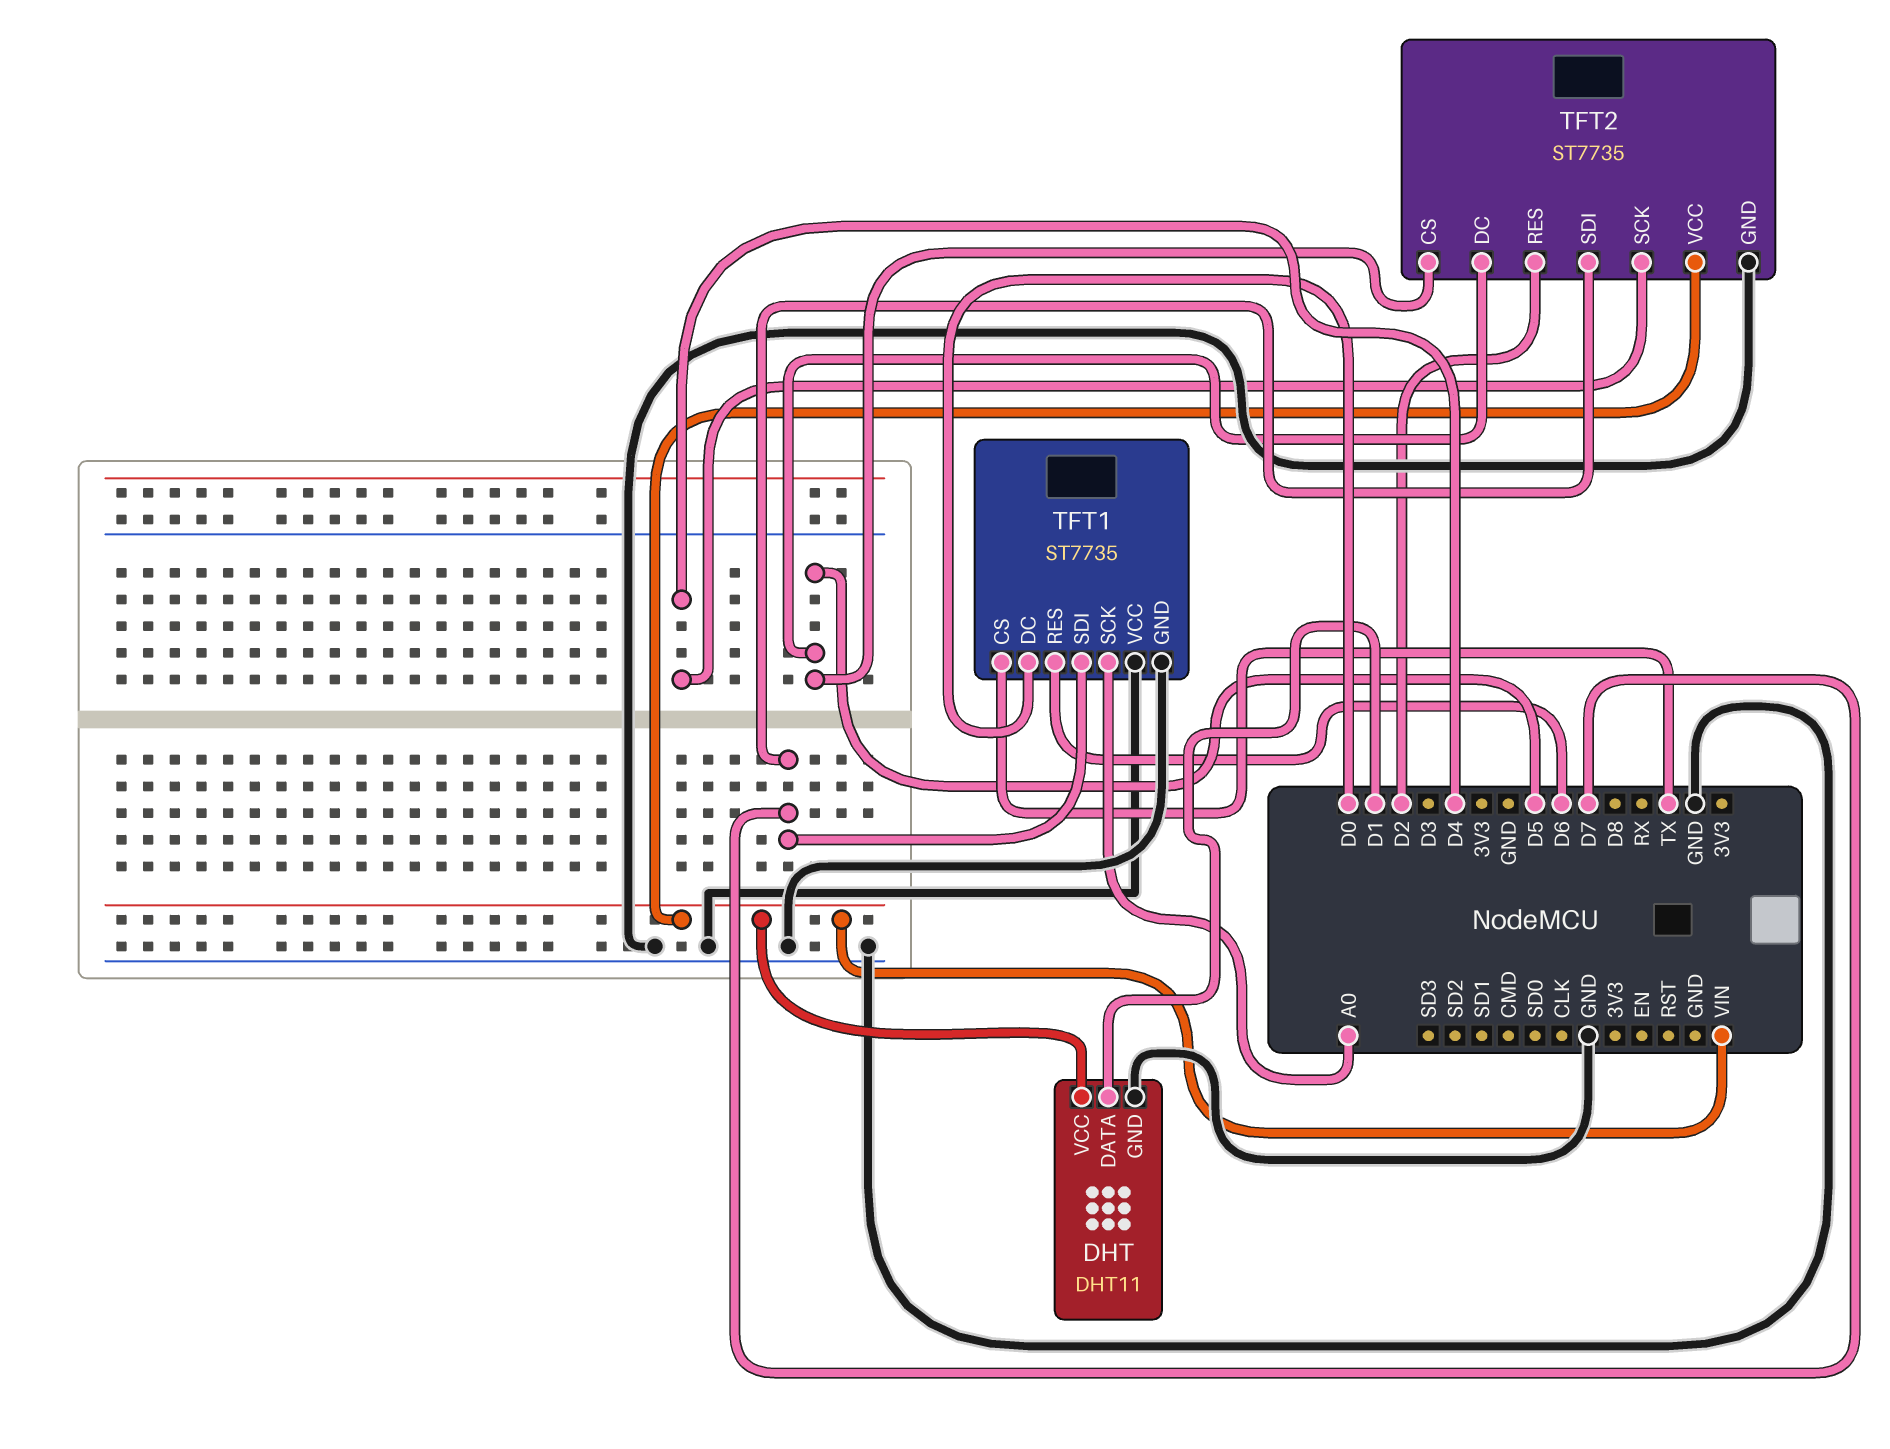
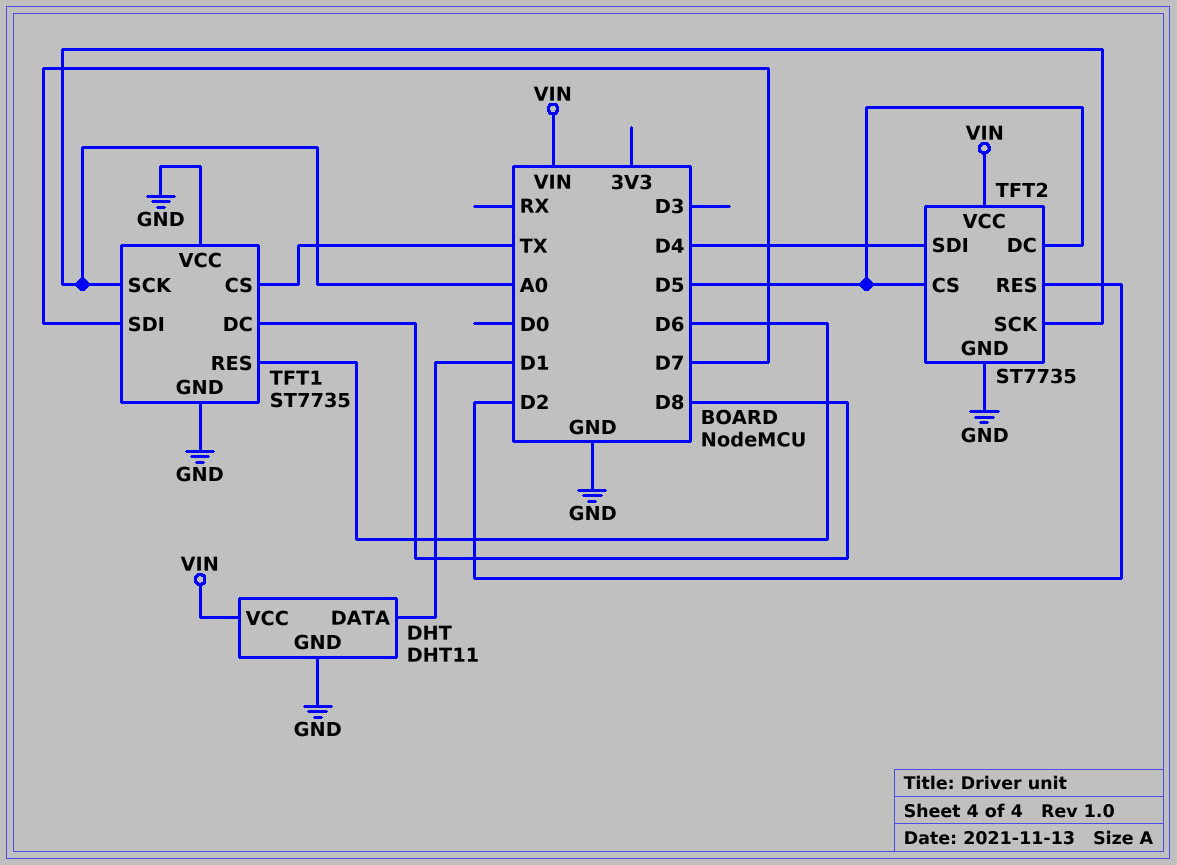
TFT1 pin DC: D0 -> D8
TFT2 pin SCK: D4 -> A0
TFT2 pin SDI: D7 -> D4

